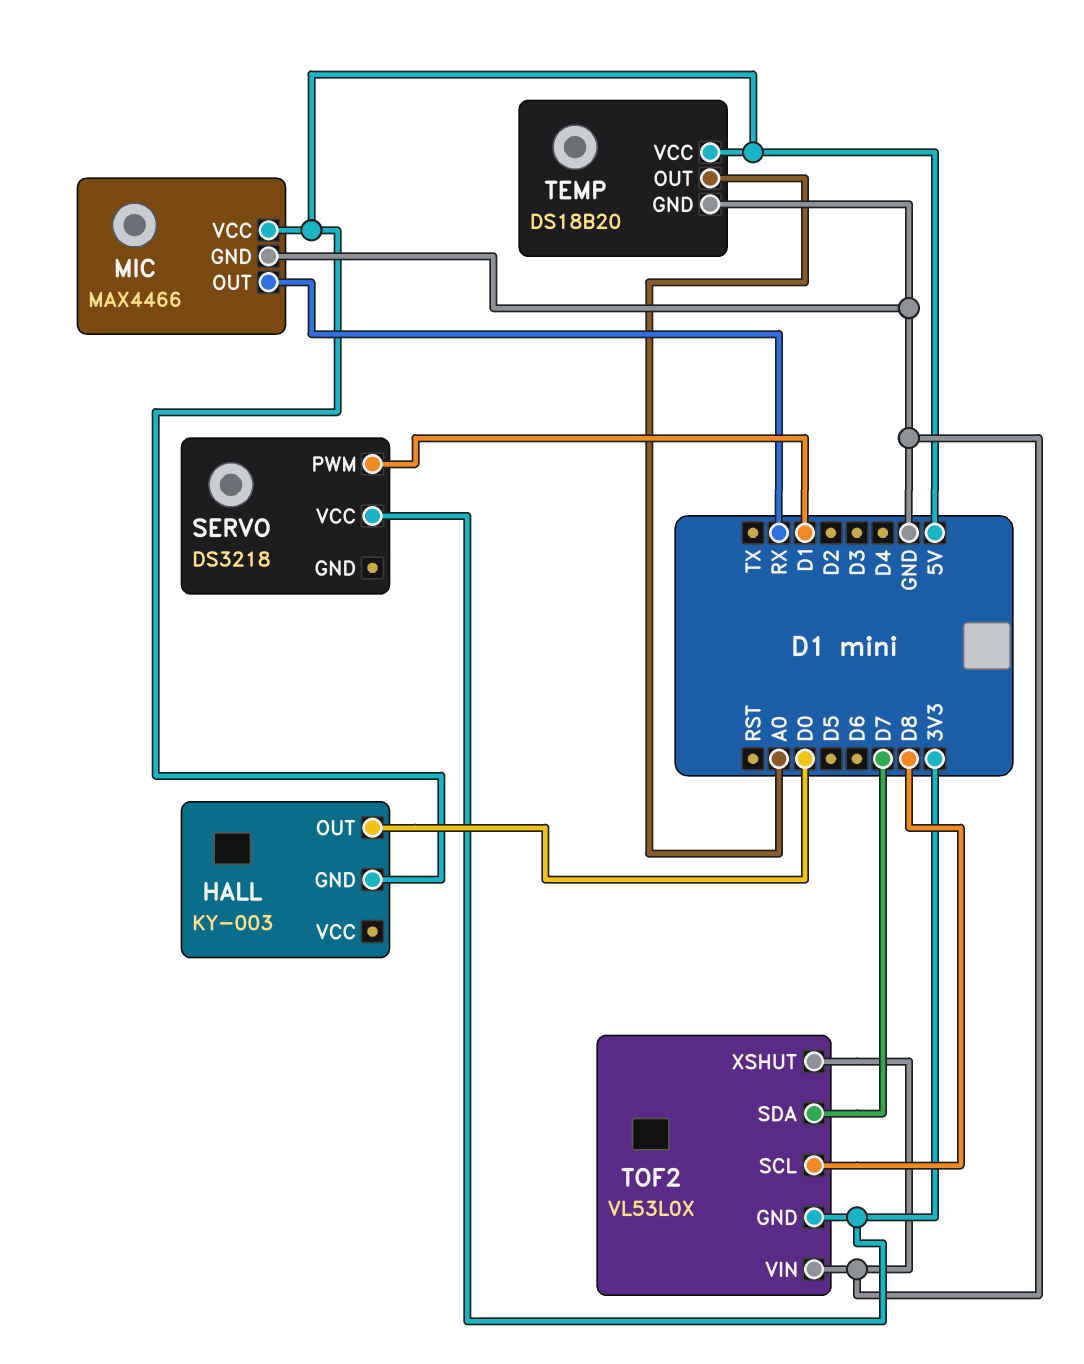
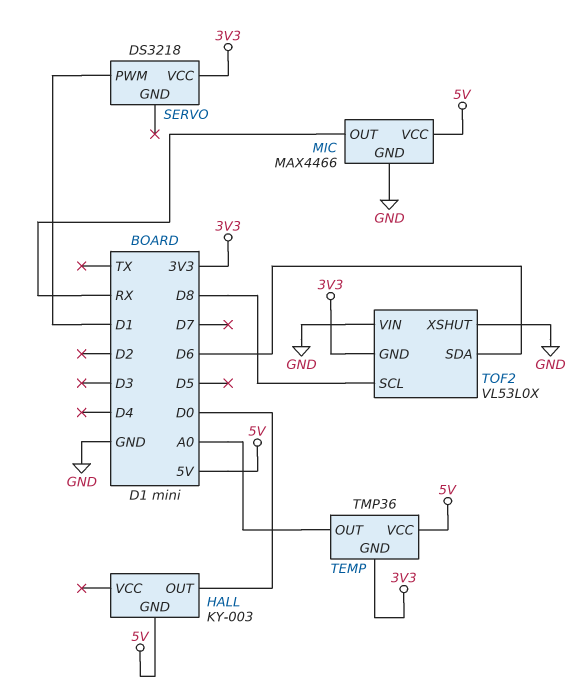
TEMP: DS18B20 -> TMP36
TEMP pin GND: GND -> 3V3
TOF2 pin SDA: D7 -> D6

